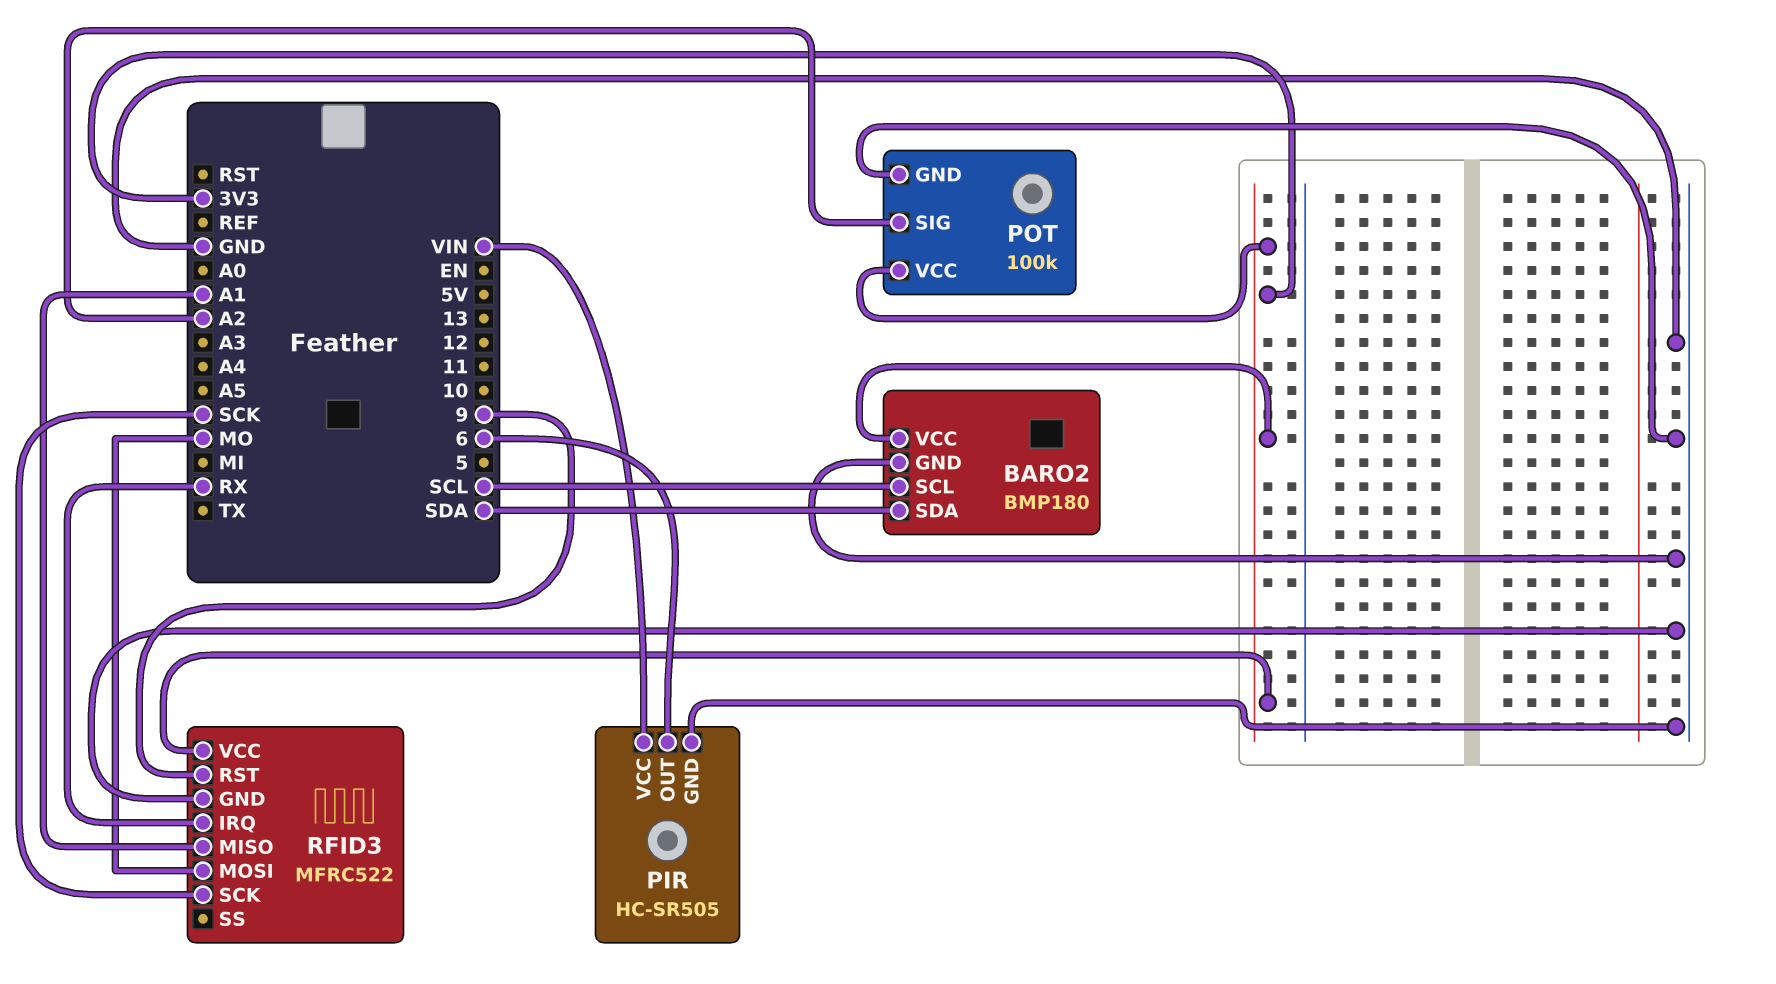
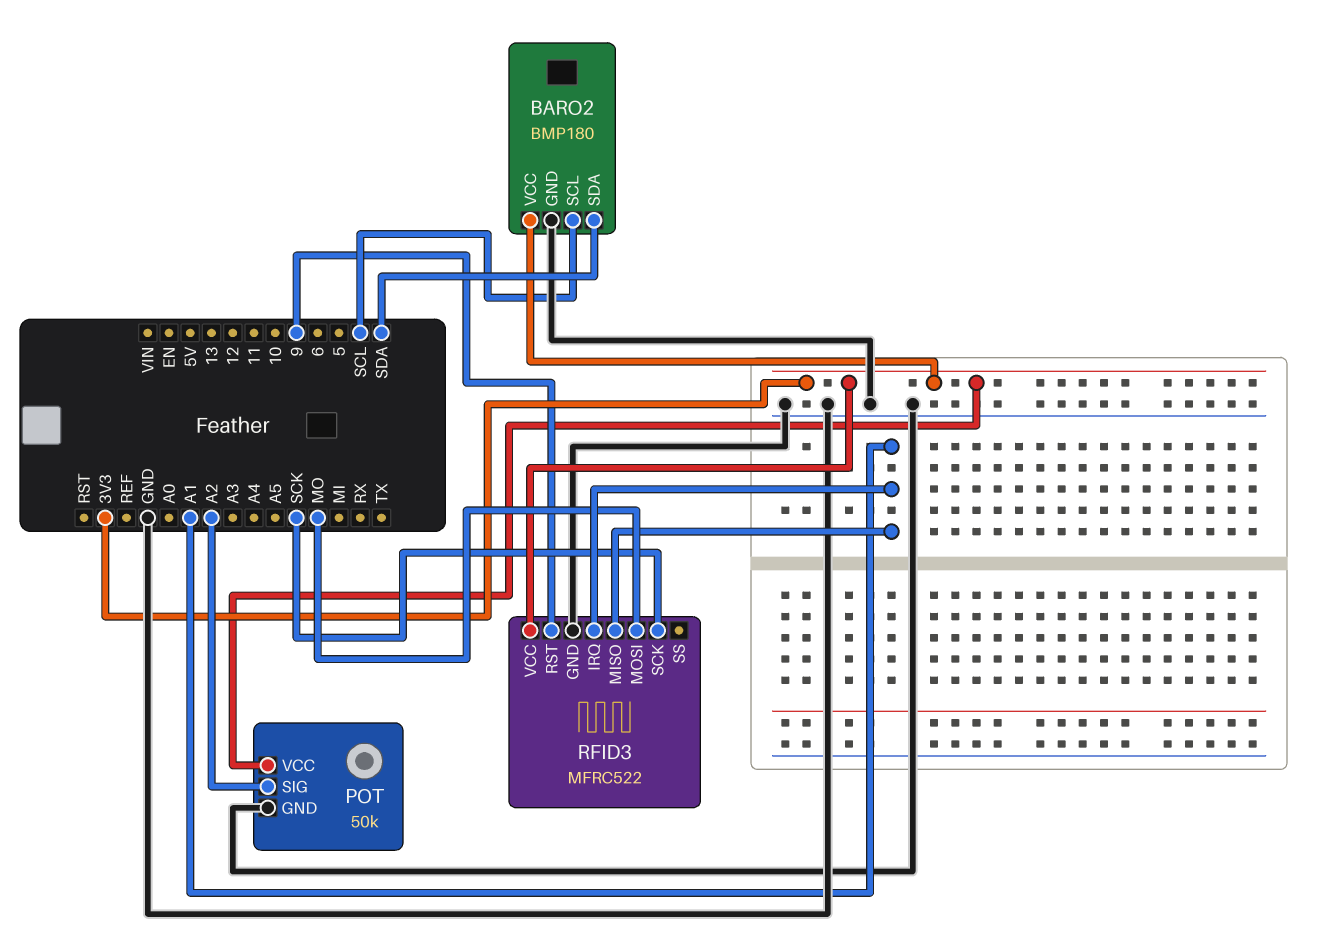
PIR: HC-SR505 -> none
PIR pin GND: GND -> none
PIR pin OUT: 6 -> none
PIR pin VCC: VIN -> none
POT: 100k -> 50k
RFID3 pin IRQ: RX -> A1

